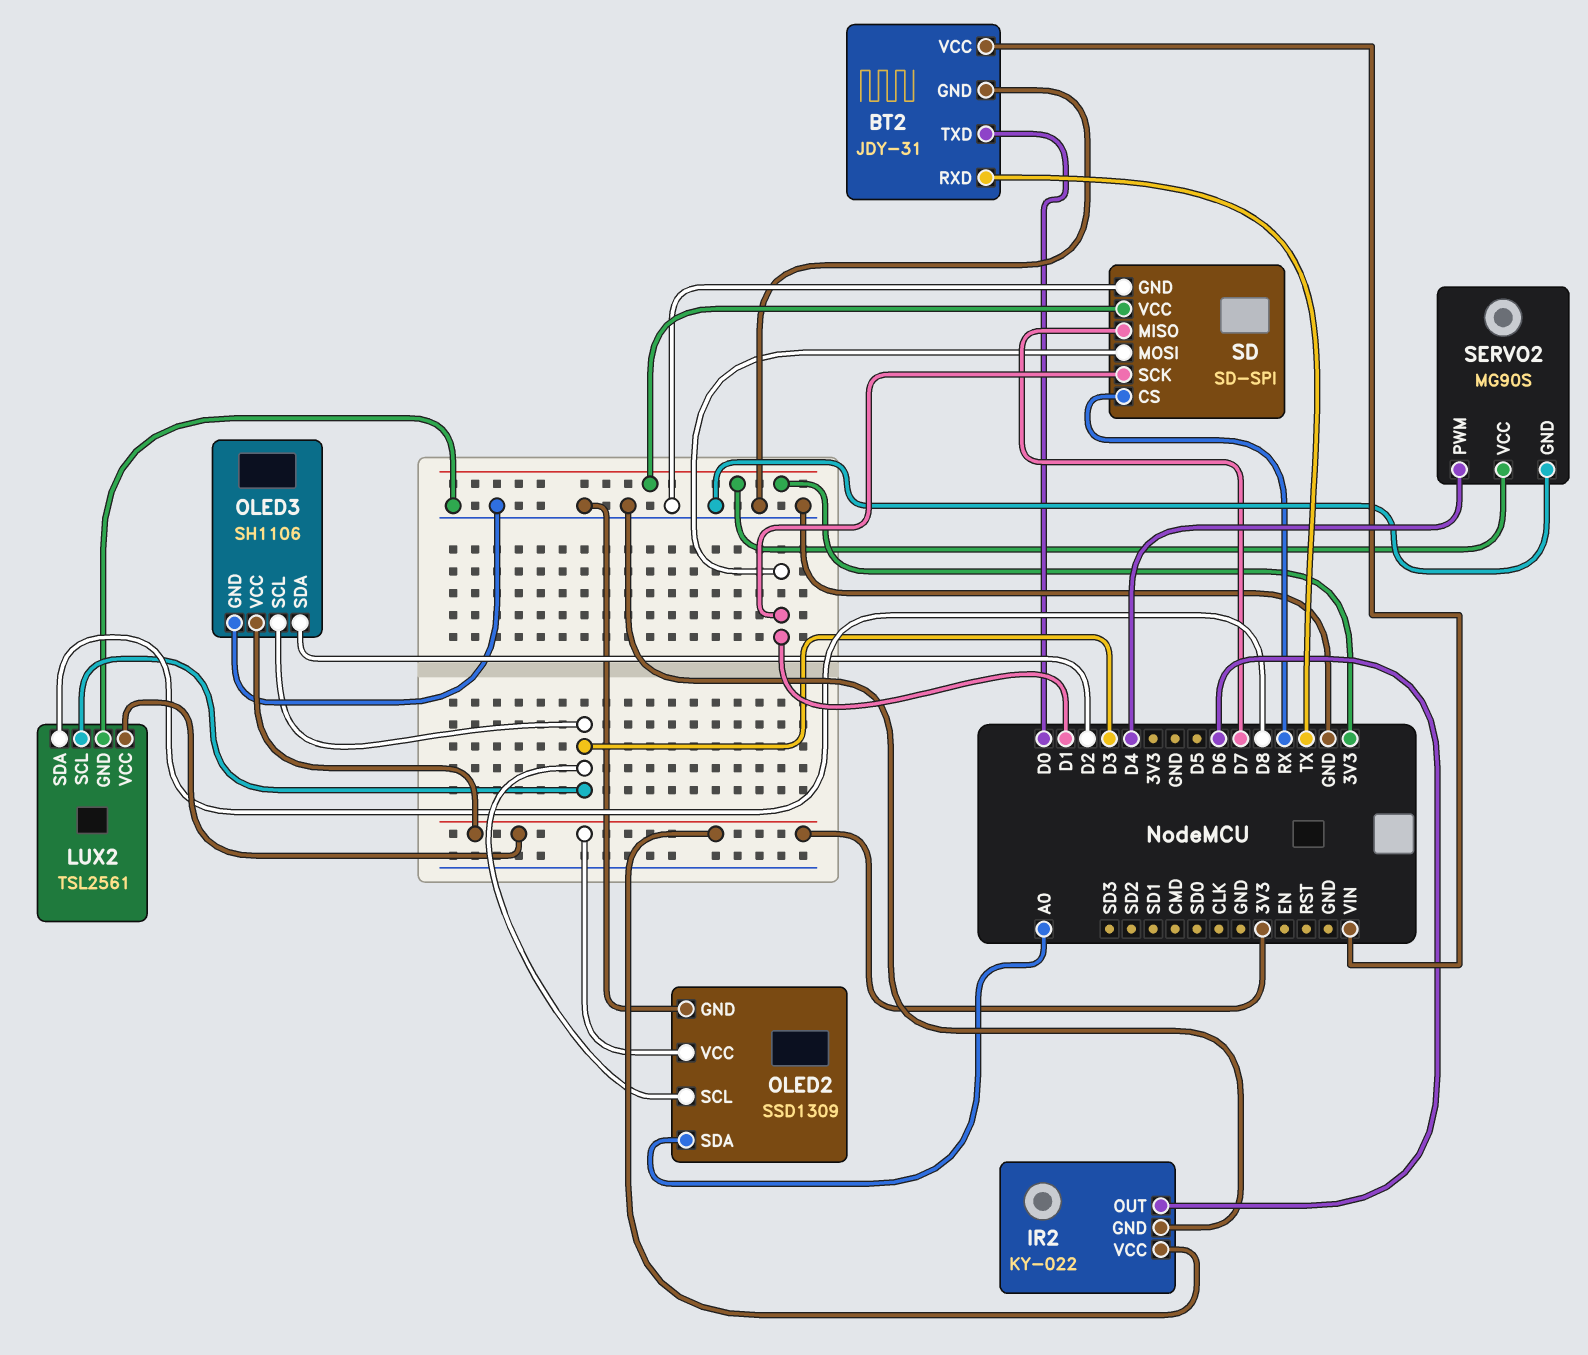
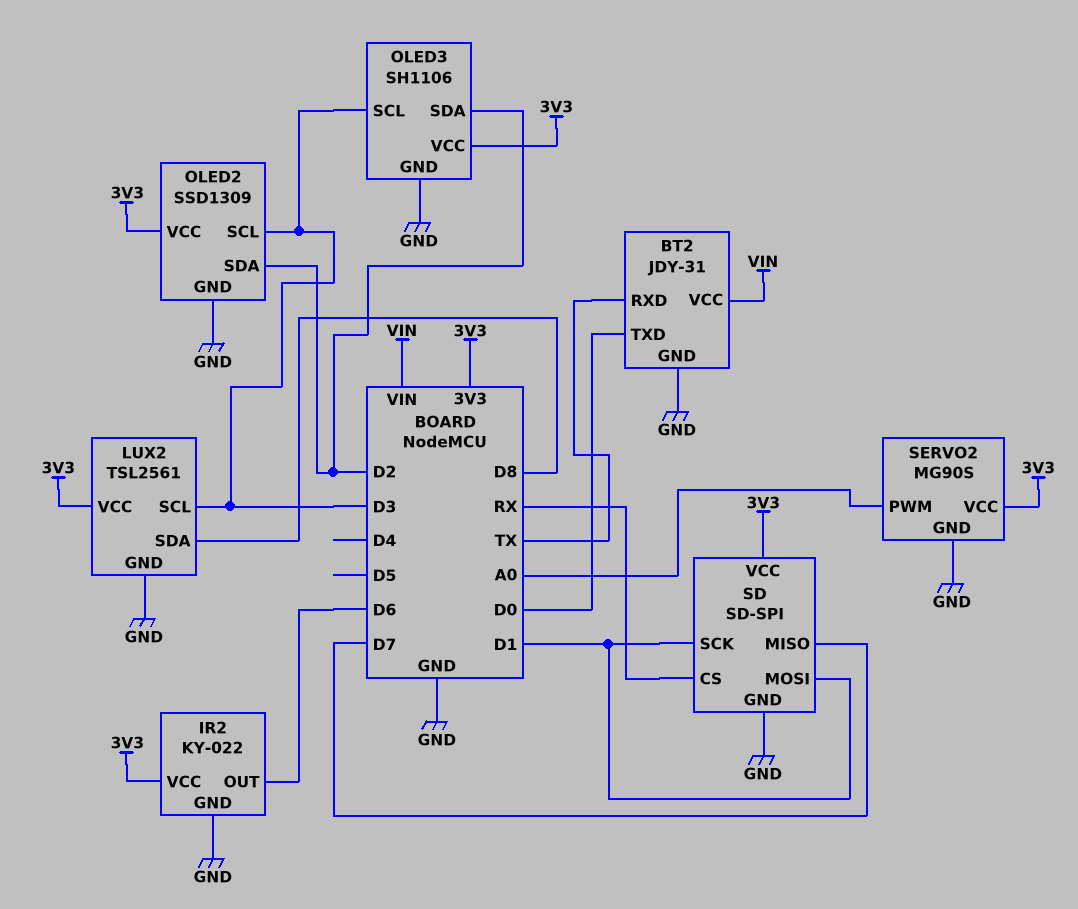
OLED2 pin SDA: A0 -> D2
SERVO2 pin PWM: D4 -> A0

